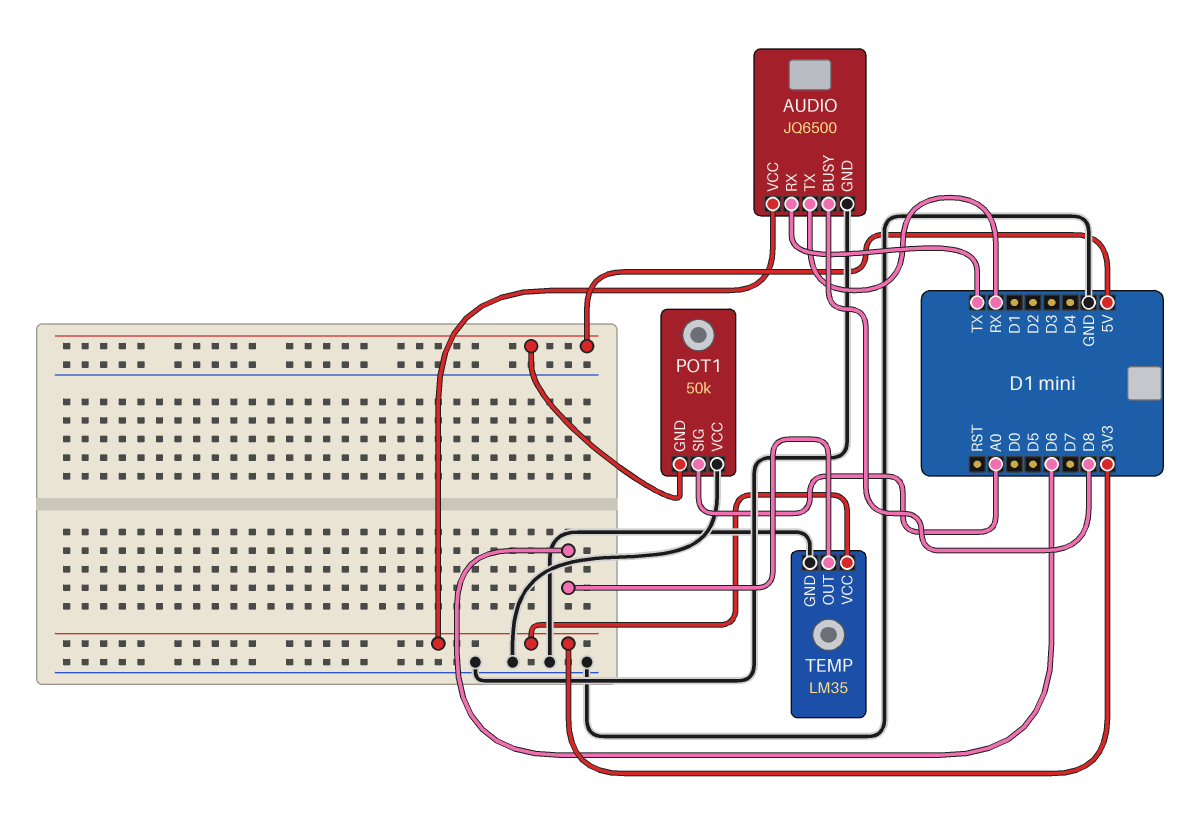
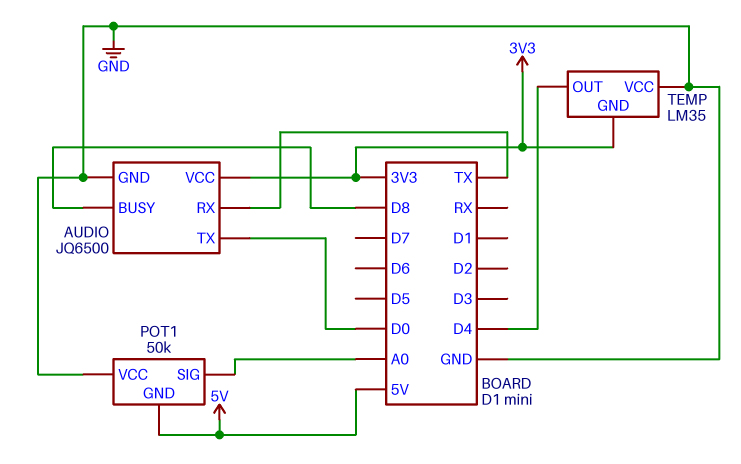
AUDIO pin TX: RX -> D0
TEMP pin GND: GND -> 3V3
TEMP pin OUT: D6 -> D4
TEMP pin VCC: 3V3 -> GND

